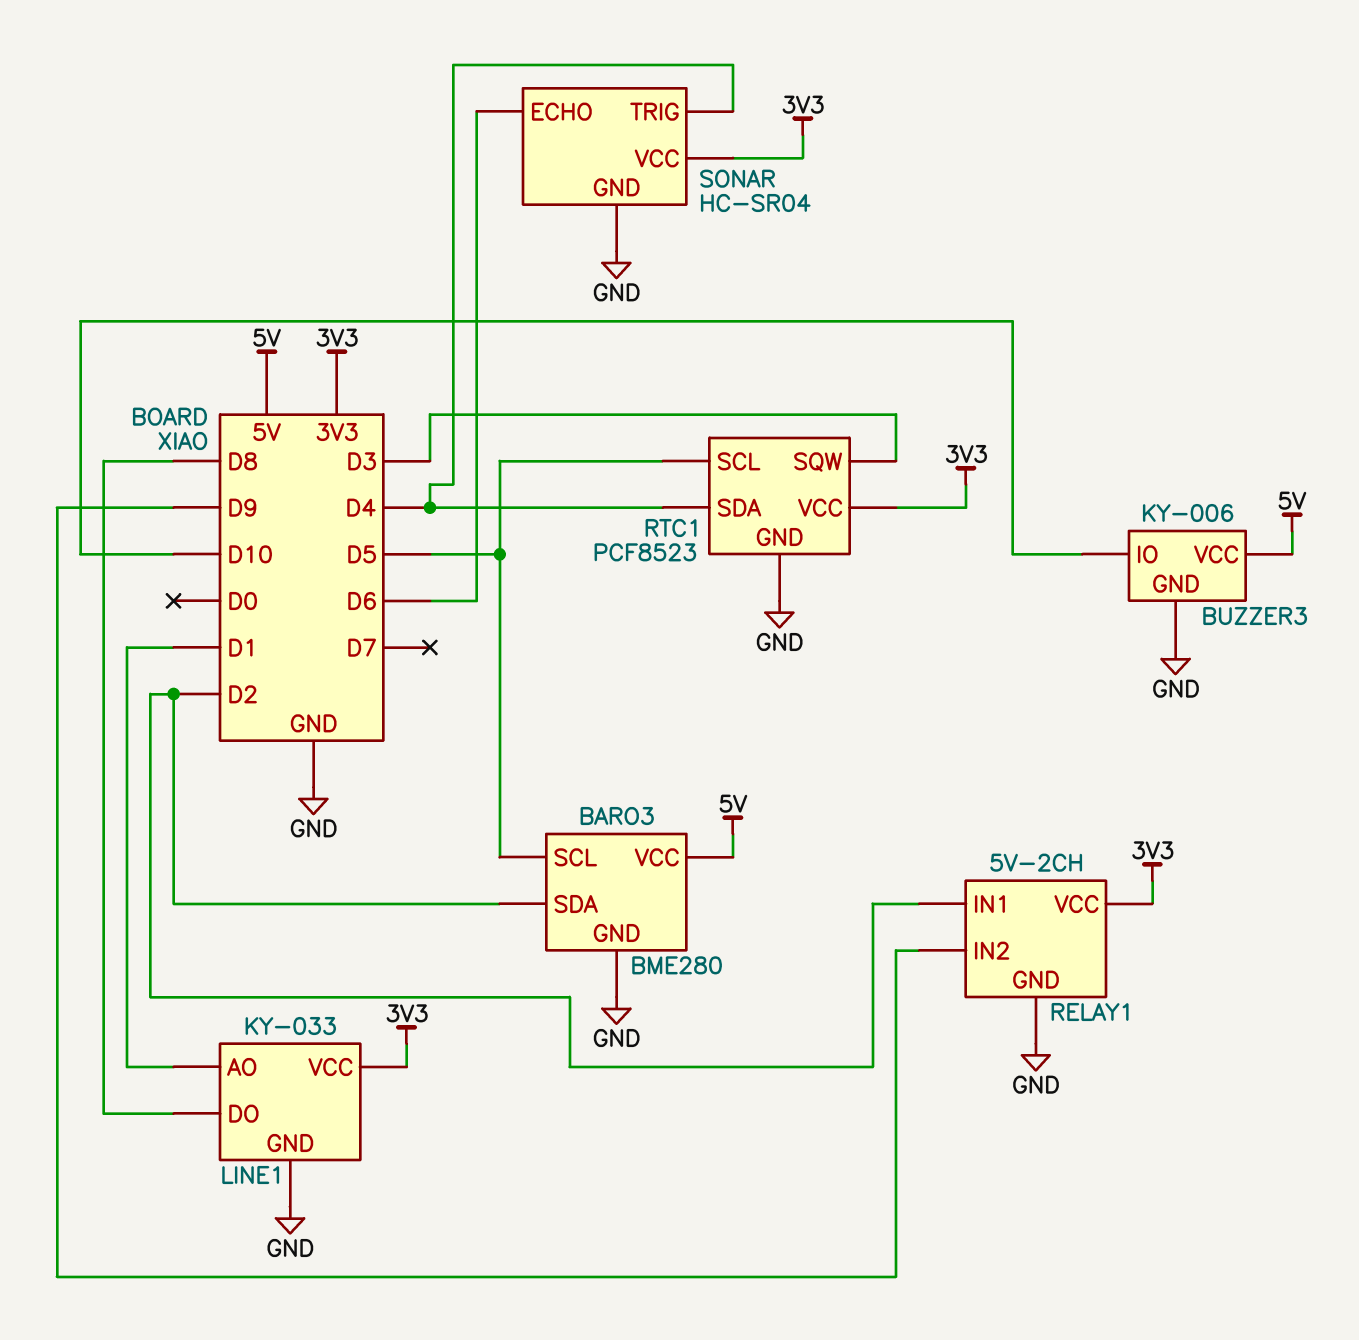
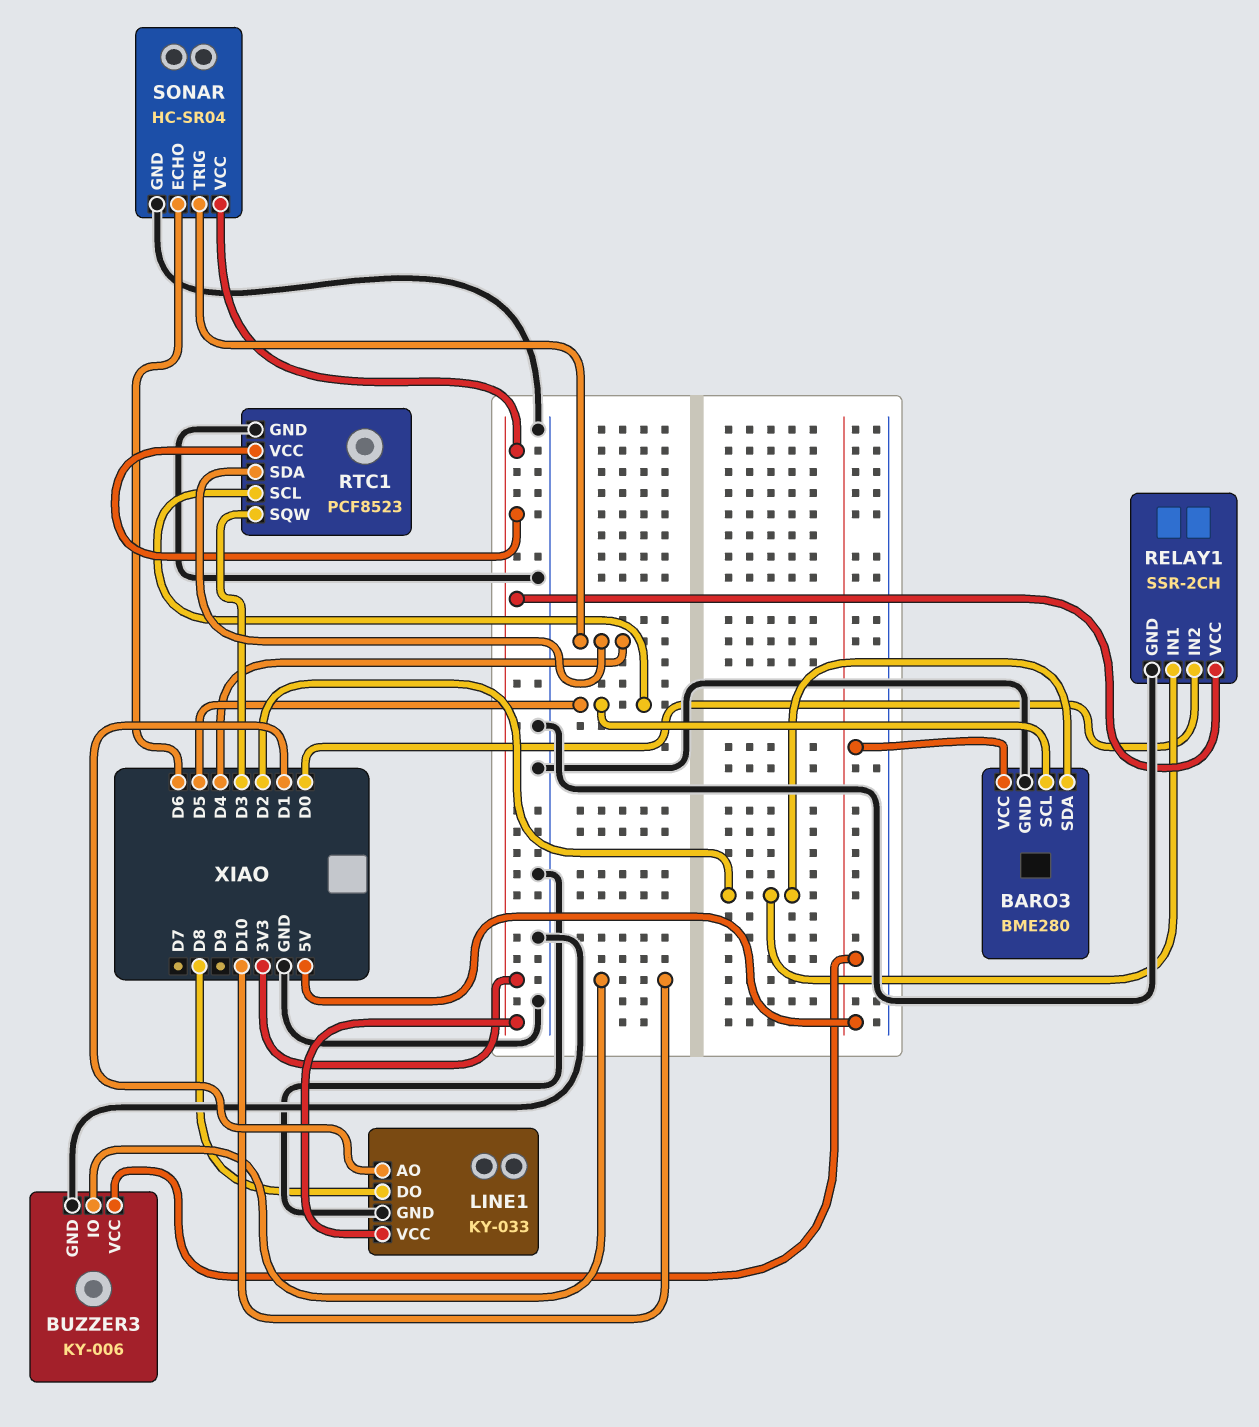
RELAY1: 5V-2CH -> SSR-2CH
RELAY1 pin IN2: D9 -> D0

